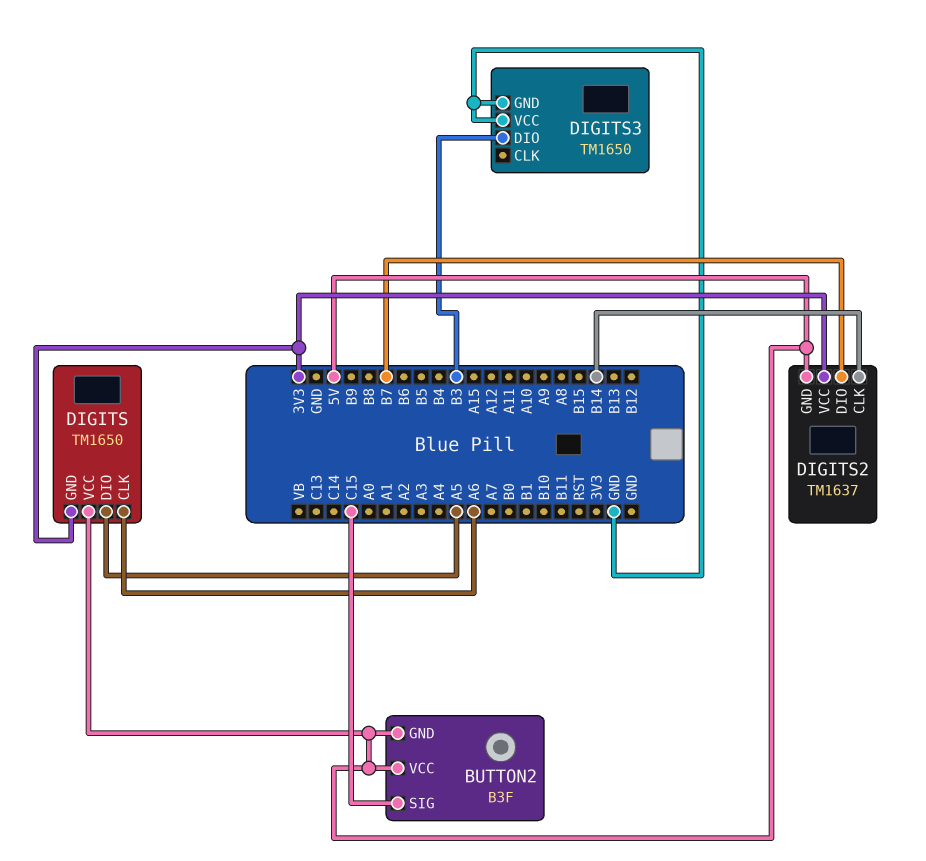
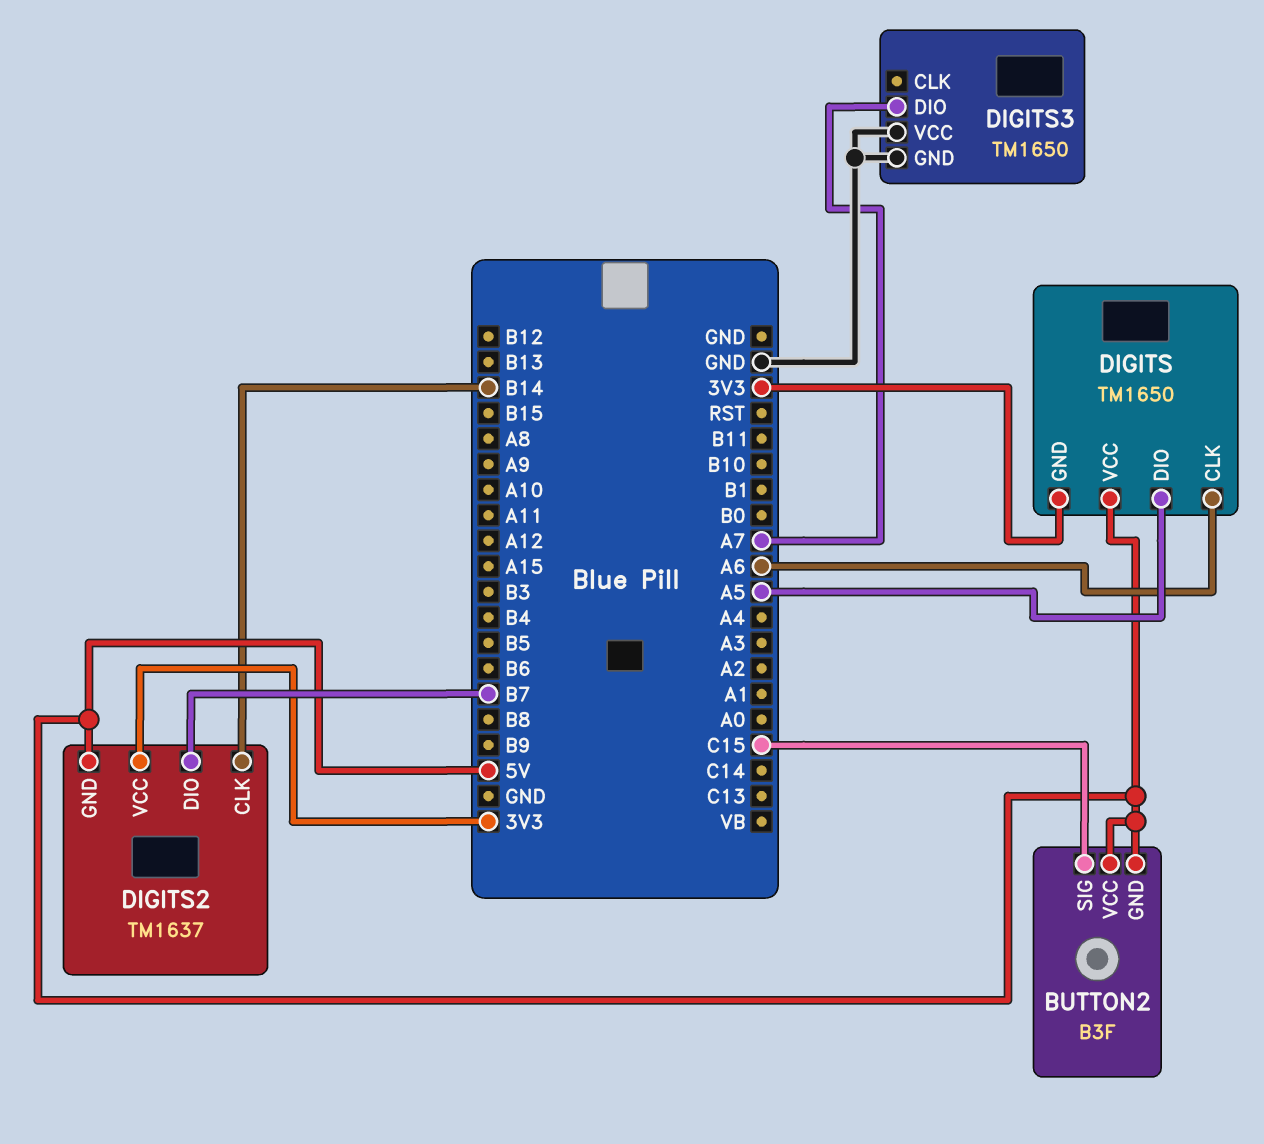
DIGITS3 pin DIO: B3 -> A7

